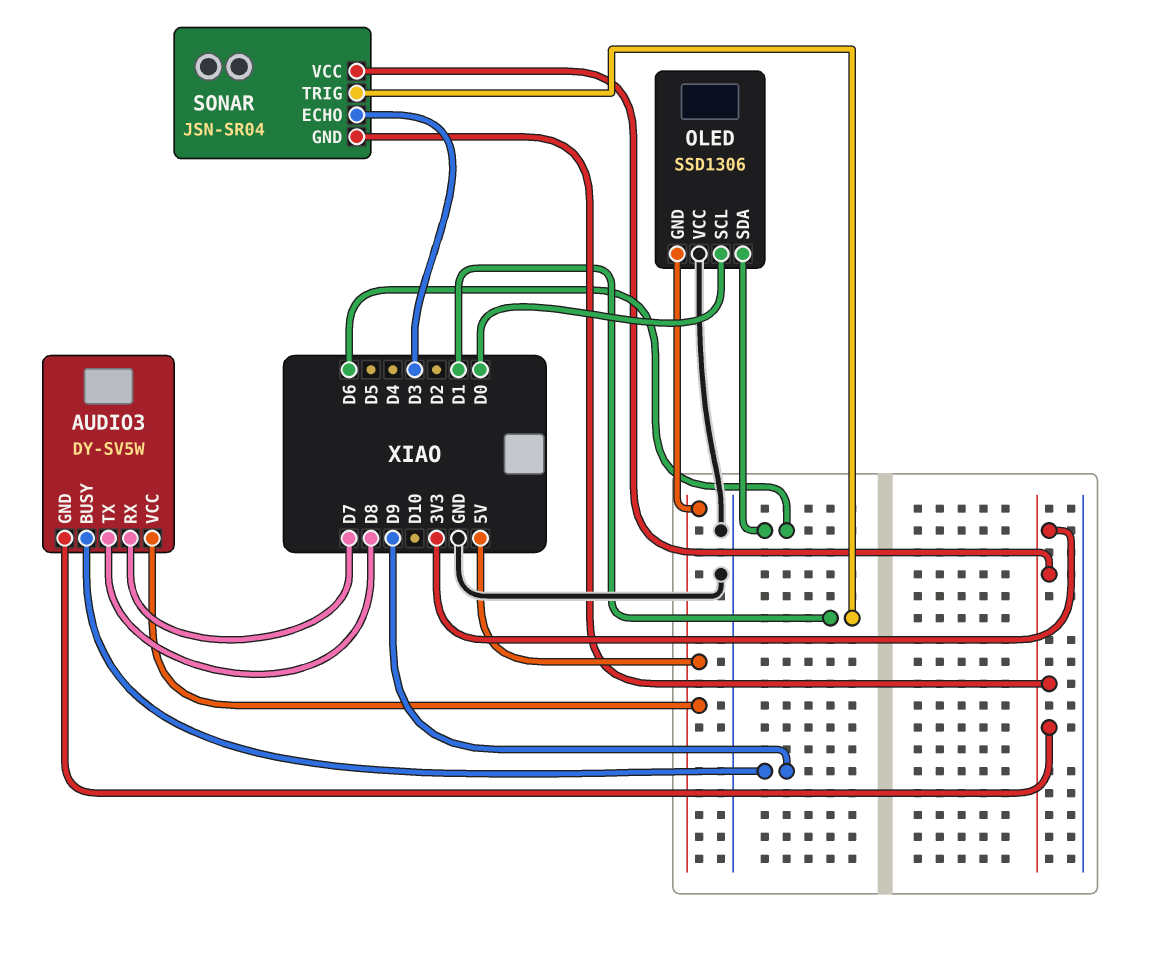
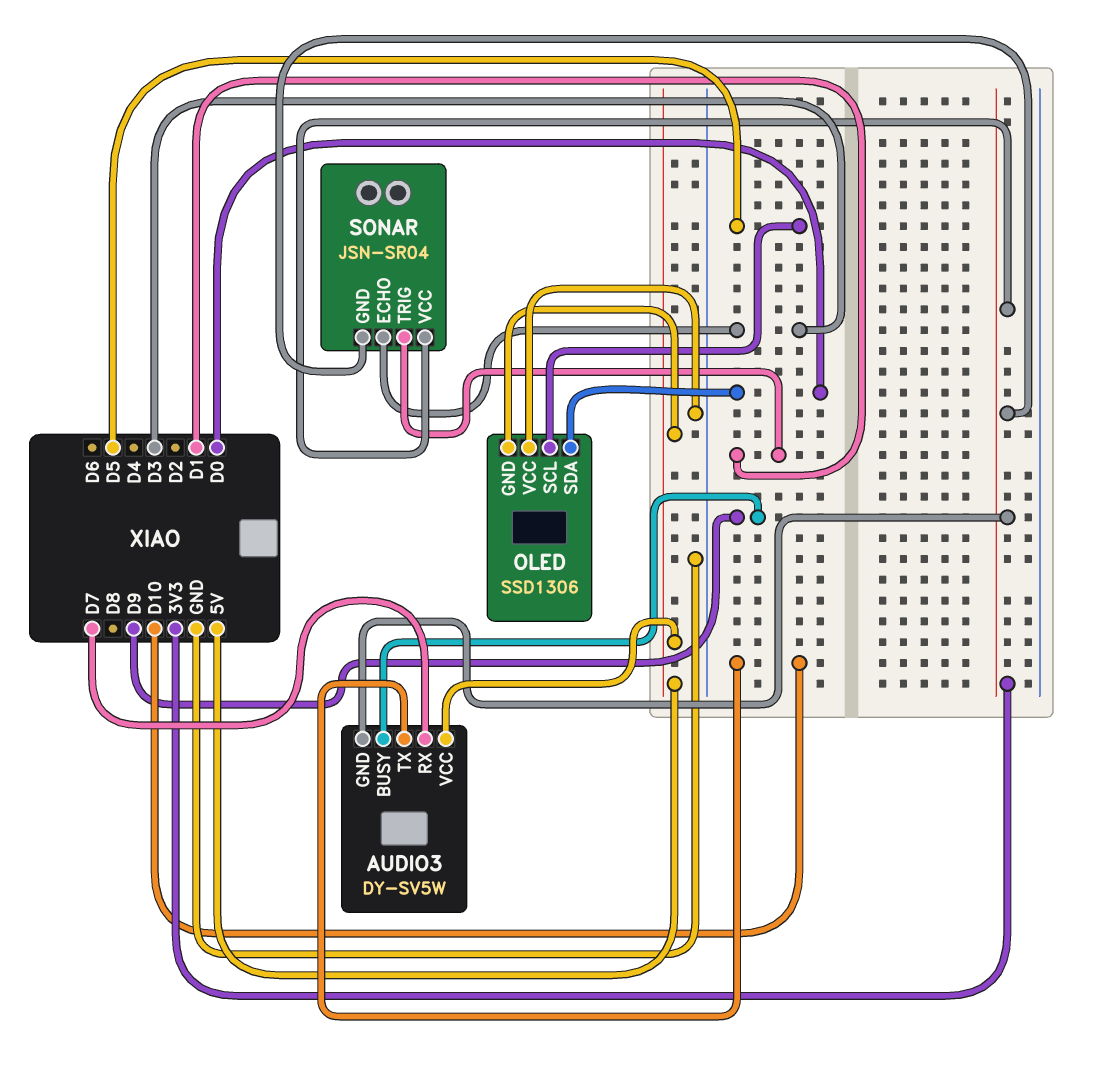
AUDIO3 pin TX: D8 -> D10
OLED pin SCL: D0 -> D5
OLED pin SDA: D6 -> D0

